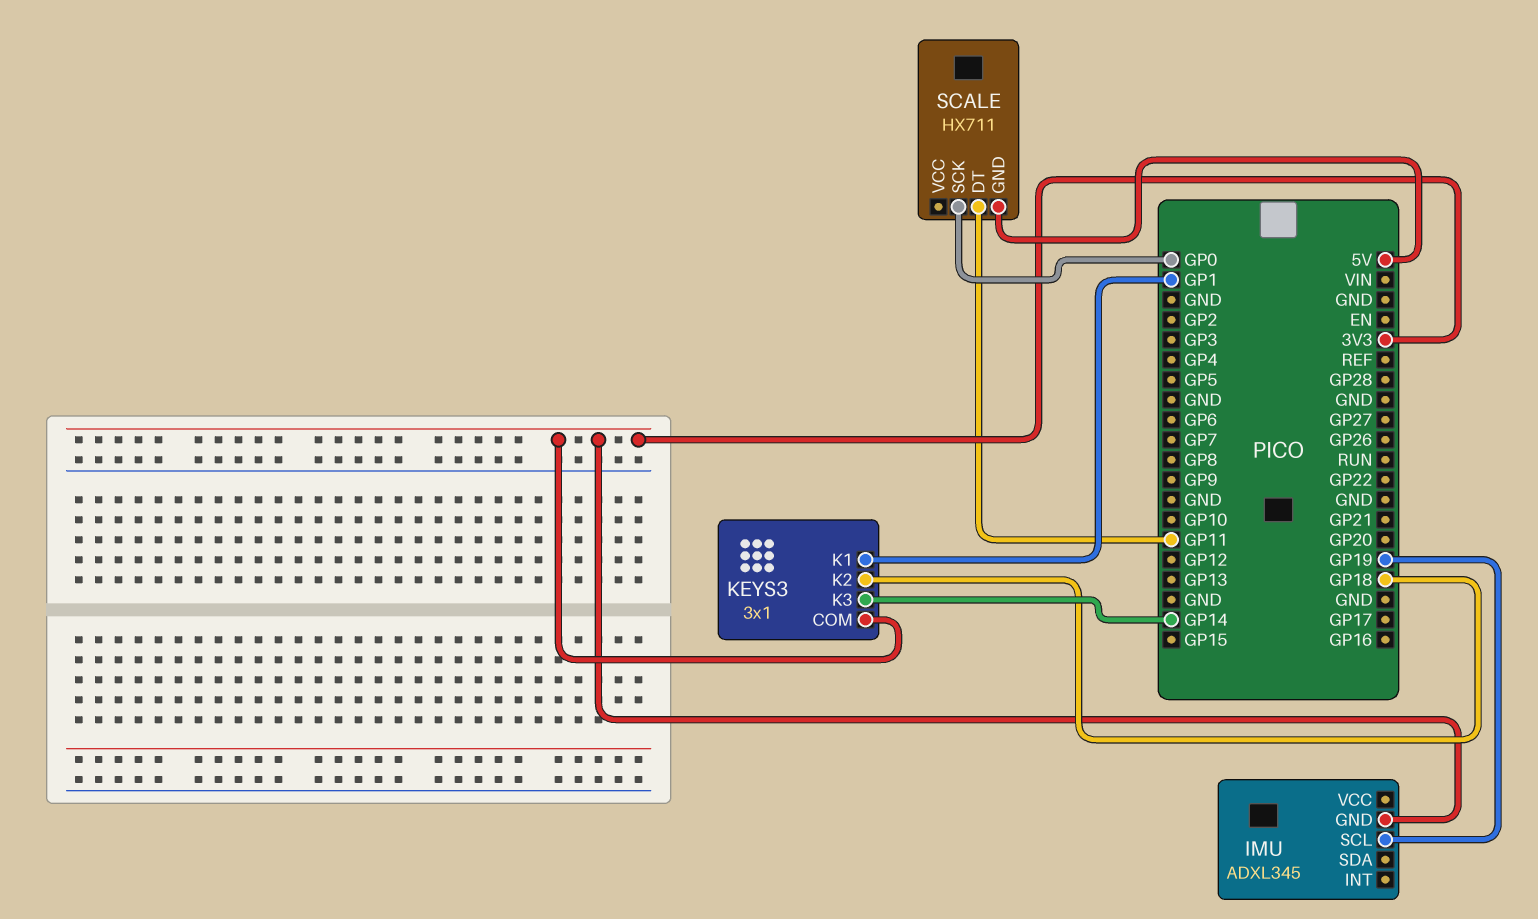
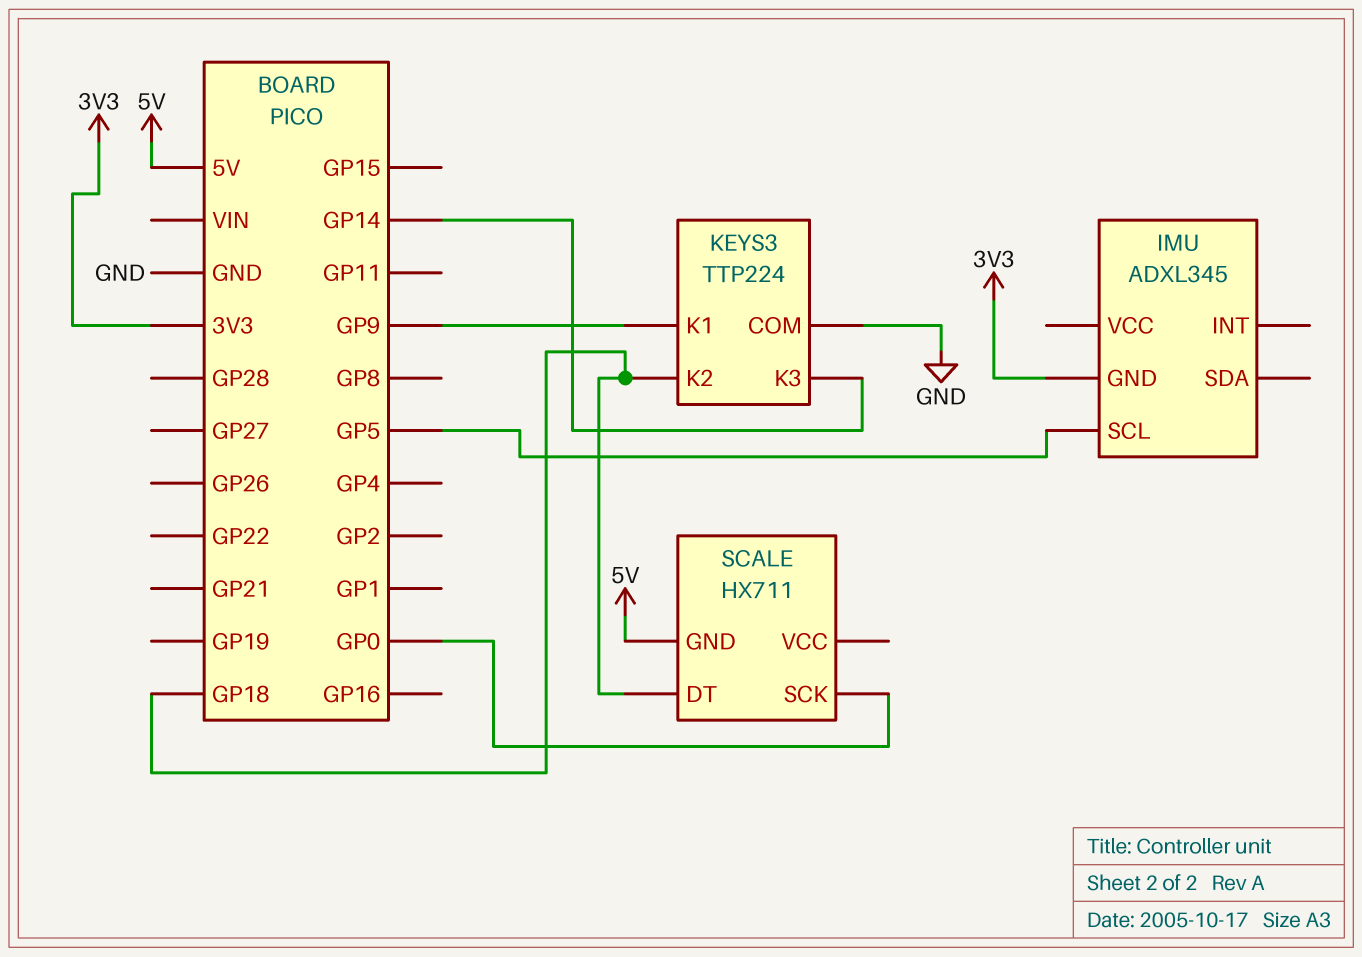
IMU pin SCL: GP19 -> GP5
KEYS3: 3x1 -> TTP224
KEYS3 pin COM: 3V3 -> GND
KEYS3 pin K1: GP1 -> GP9
SCALE pin DT: GP11 -> GP18

